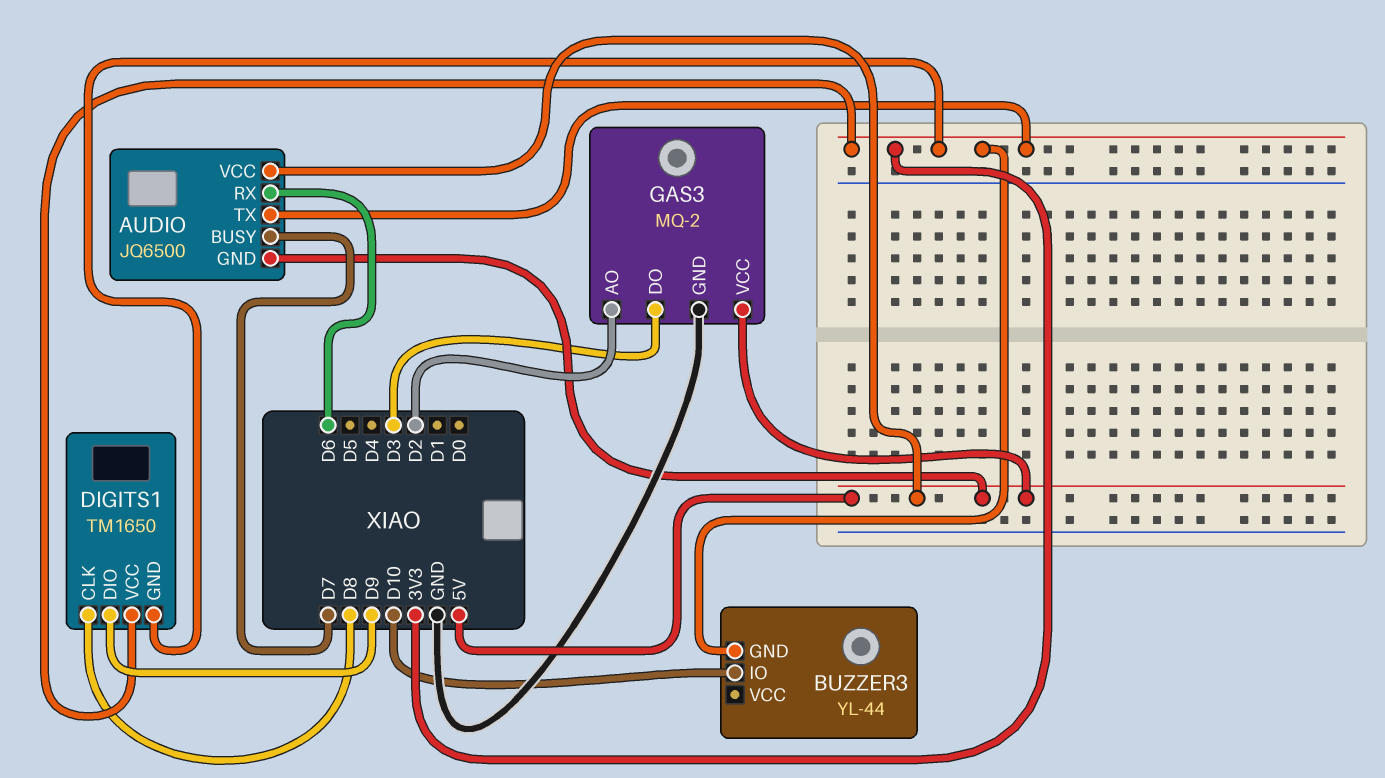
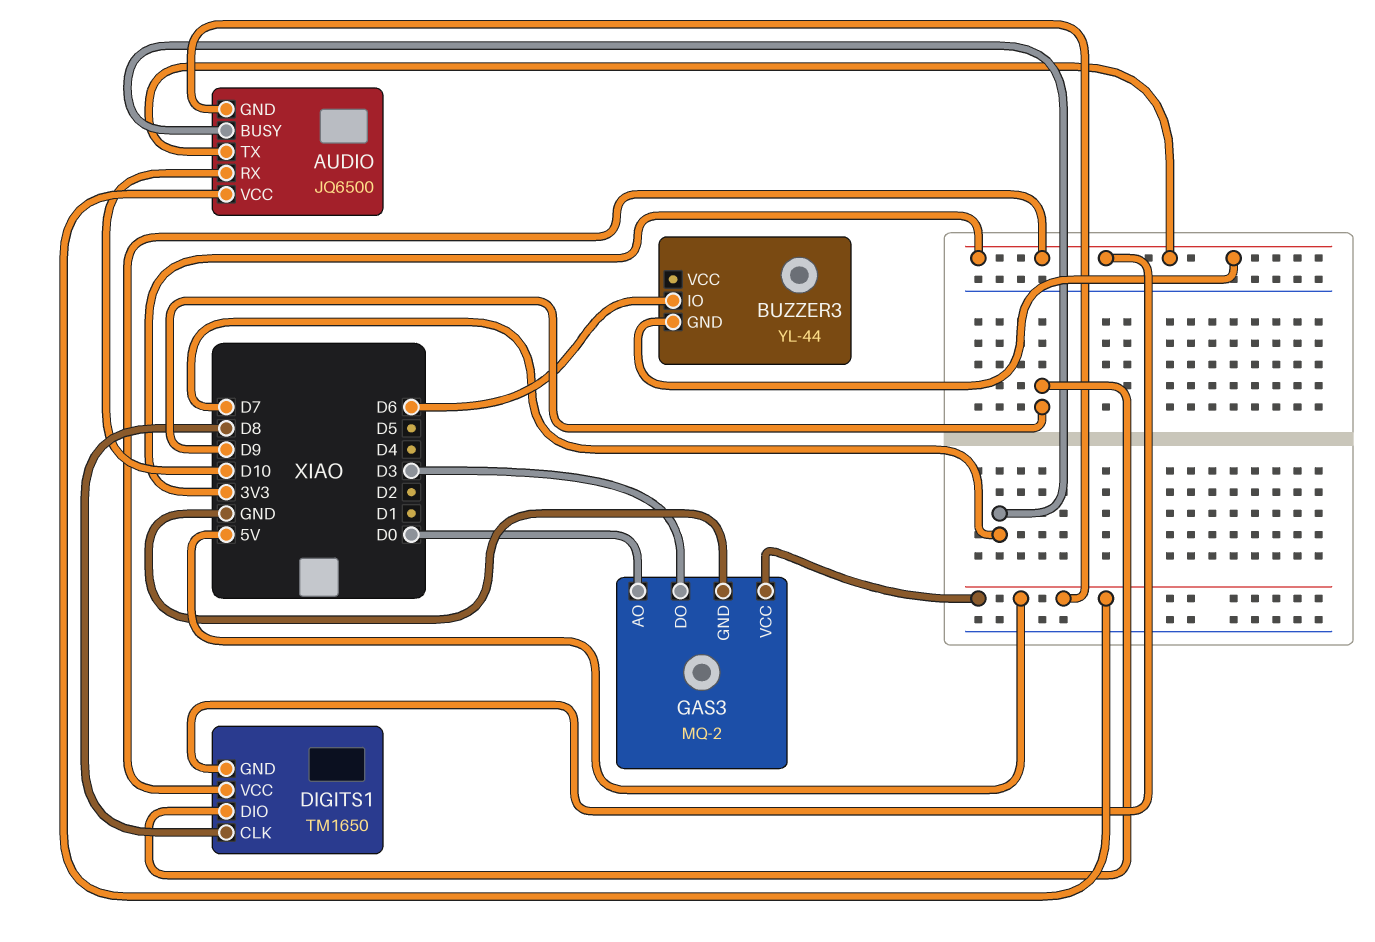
AUDIO pin RX: D6 -> D10
BUZZER3 pin IO: D10 -> D6
GAS3 pin AO: D2 -> D0

